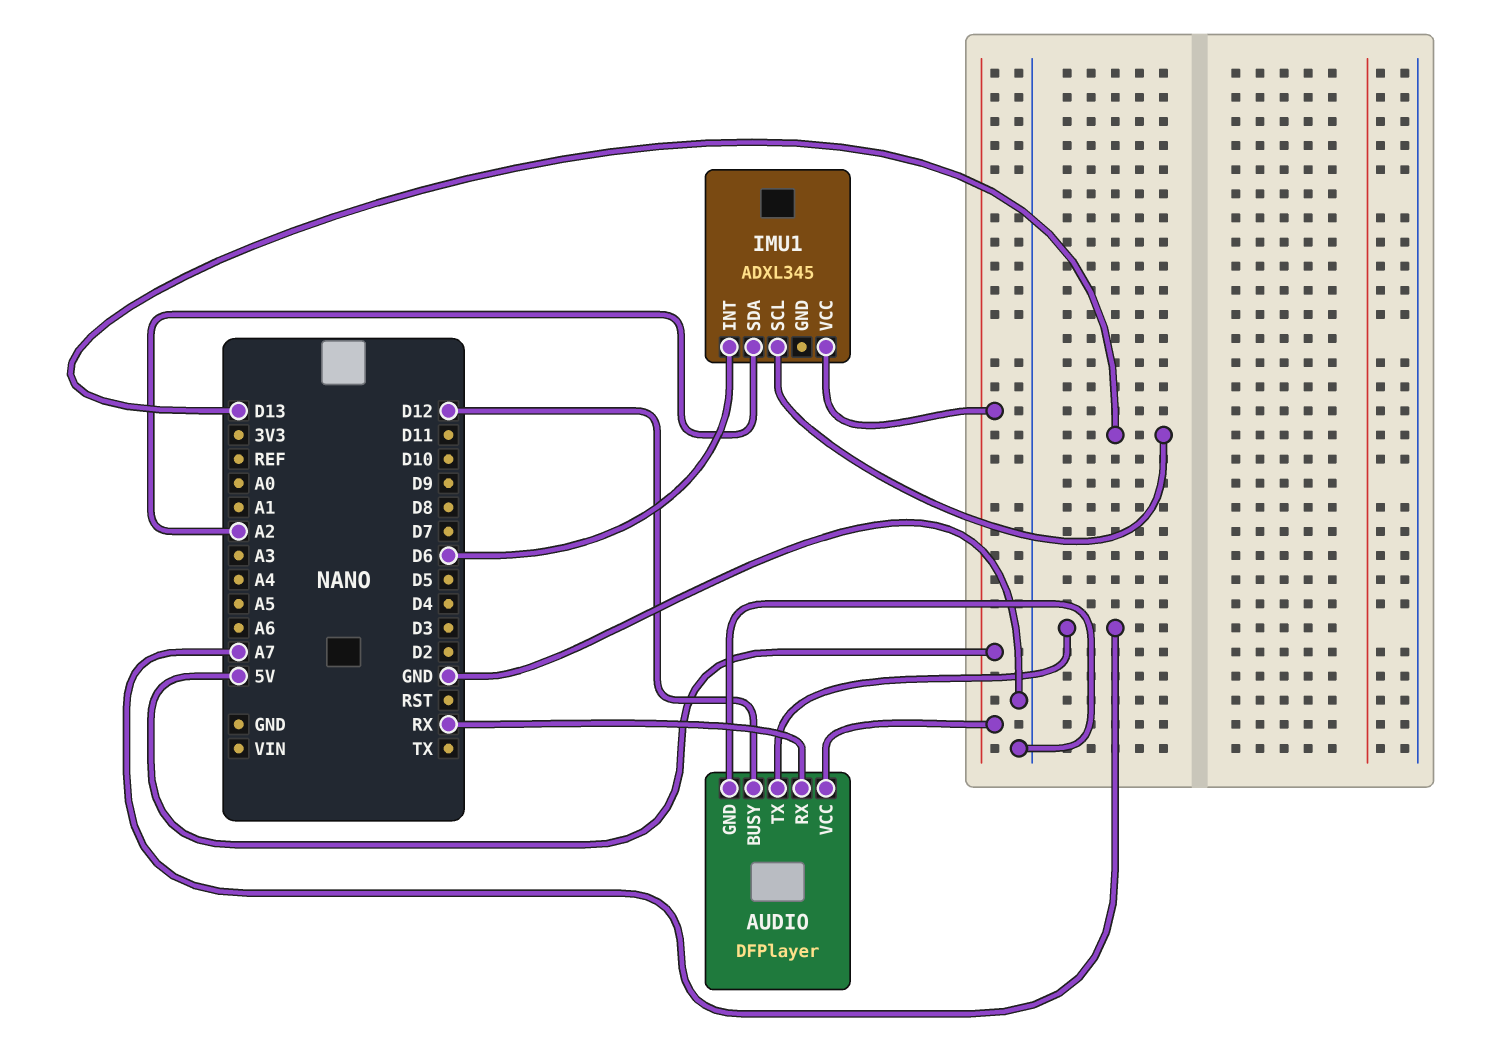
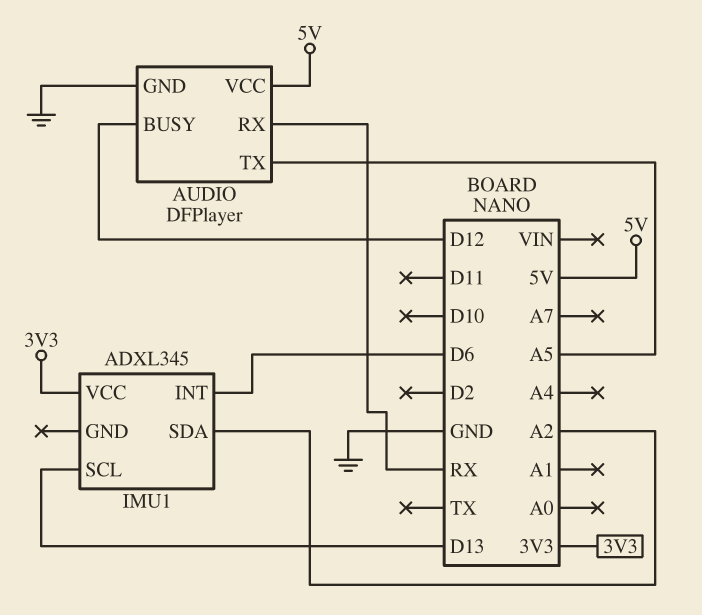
AUDIO pin TX: A7 -> A5
IMU1 pin VCC: 5V -> 3V3

